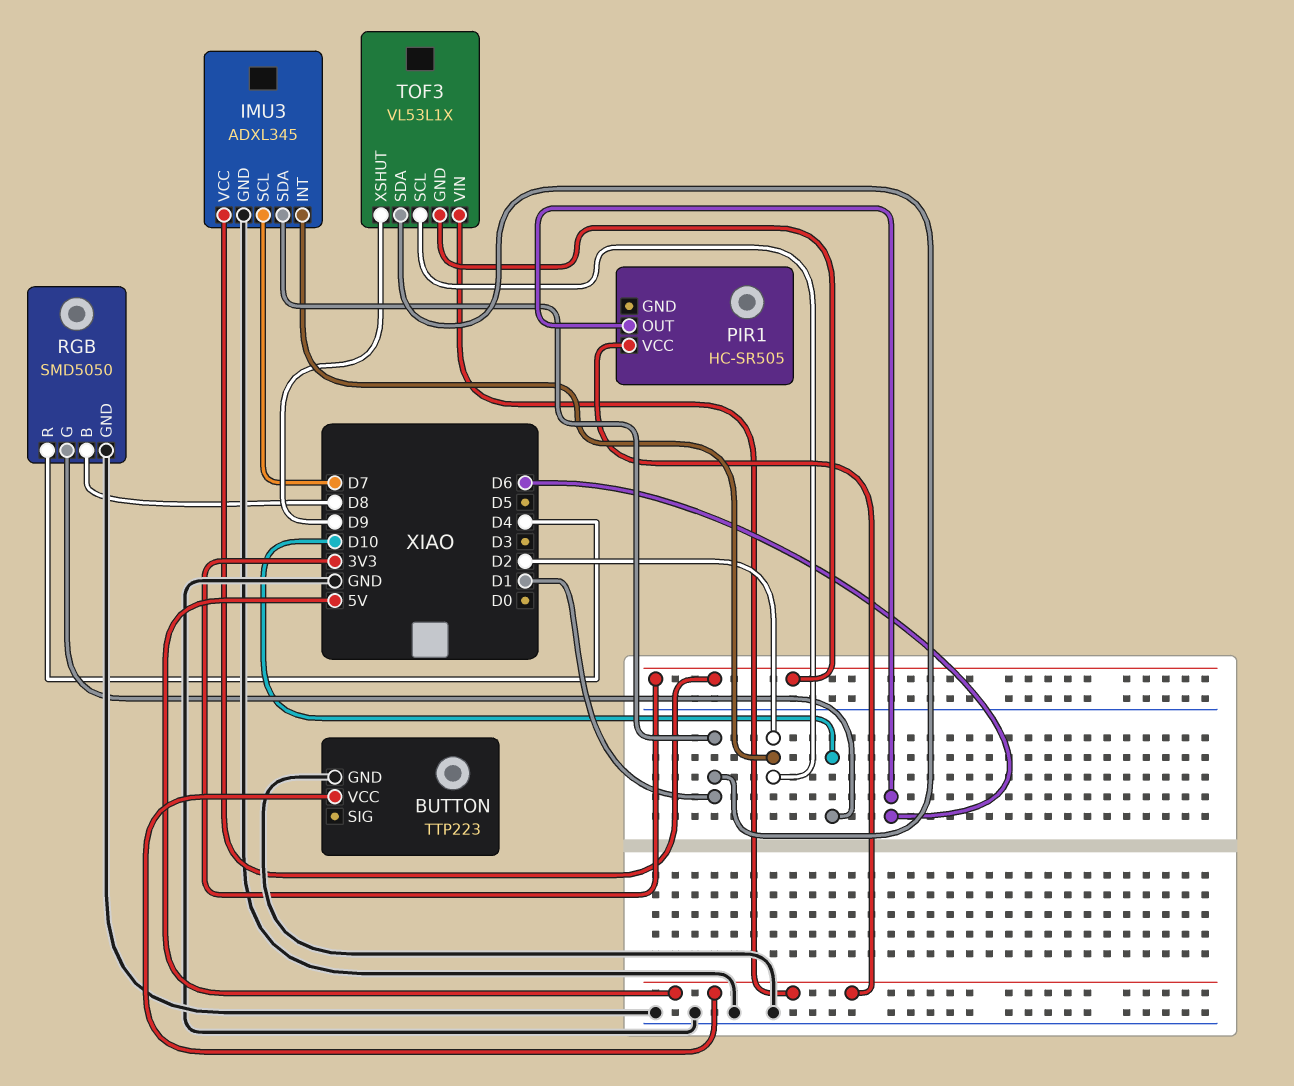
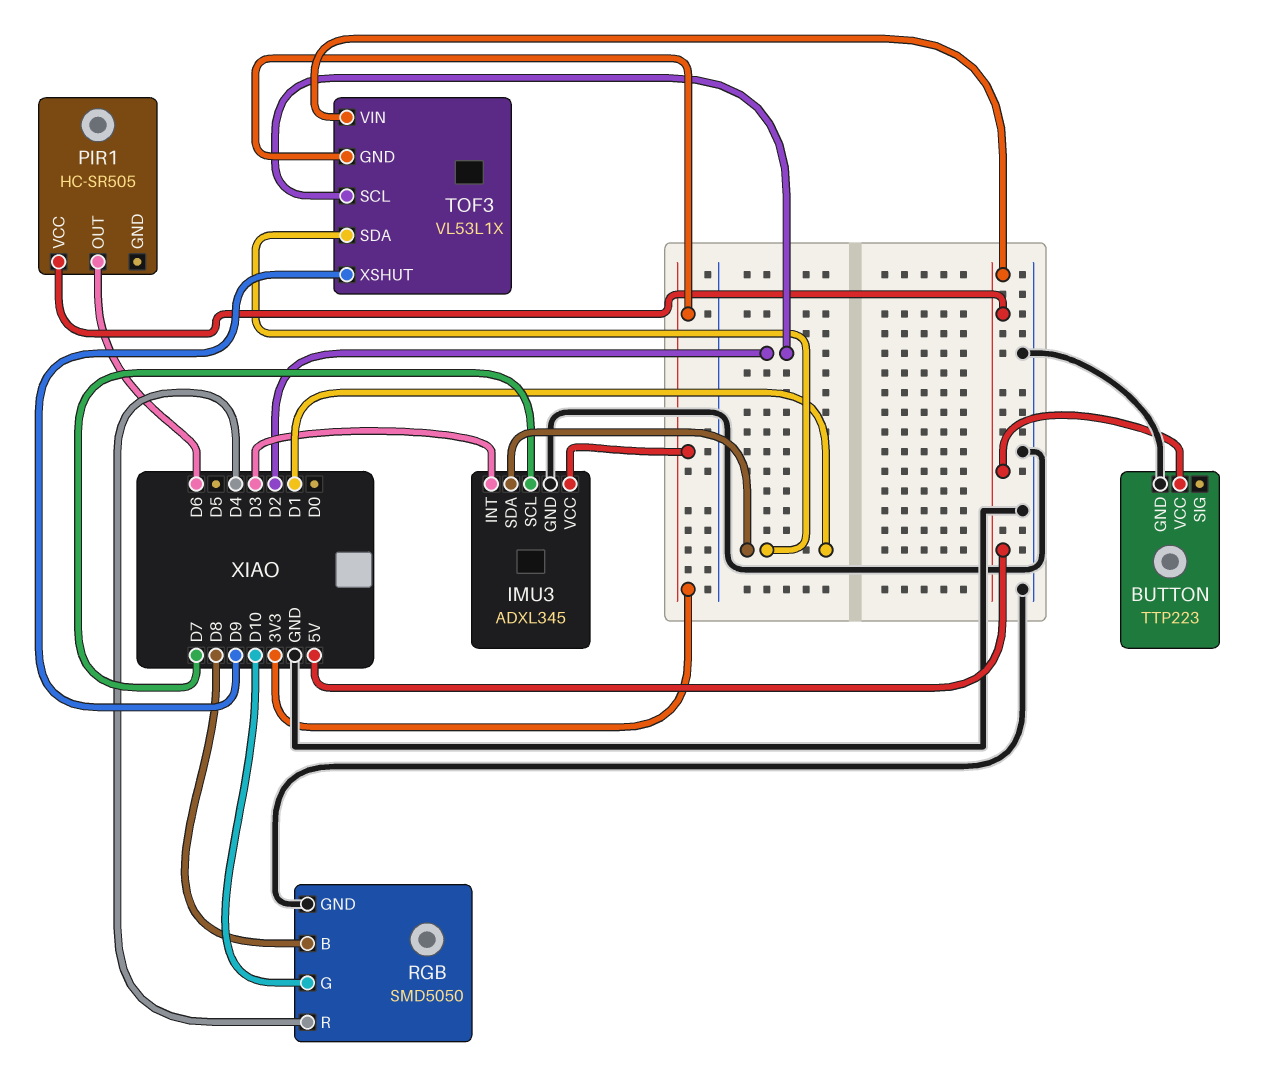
IMU3 pin INT: D2 -> D3

